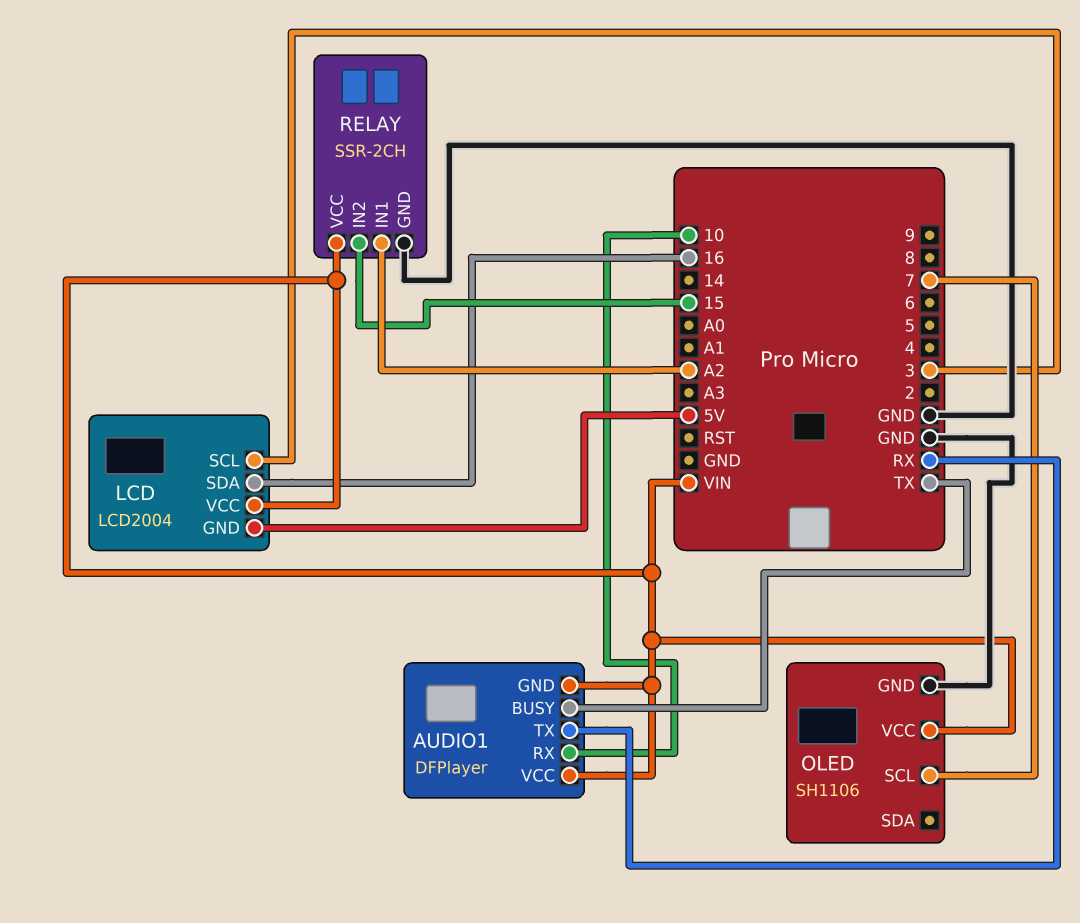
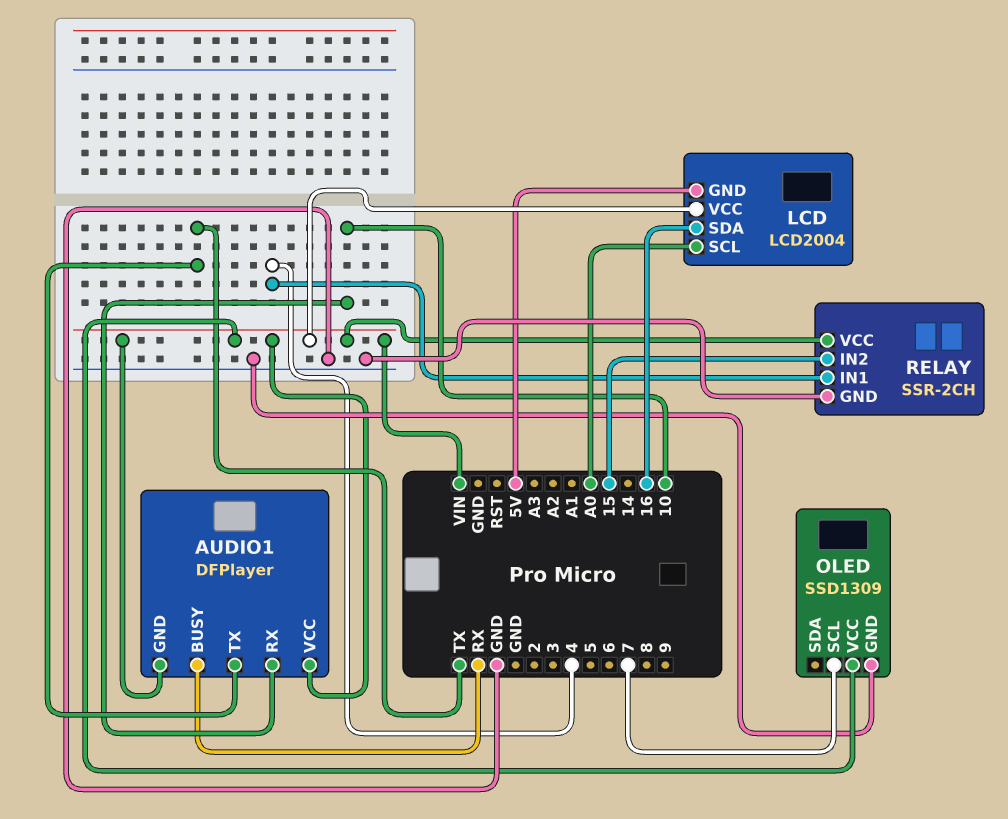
AUDIO1 pin BUSY: TX -> RX
AUDIO1 pin TX: RX -> TX
LCD pin SCL: 3 -> A0
OLED: SH1106 -> SSD1309
RELAY pin IN1: A2 -> 4

